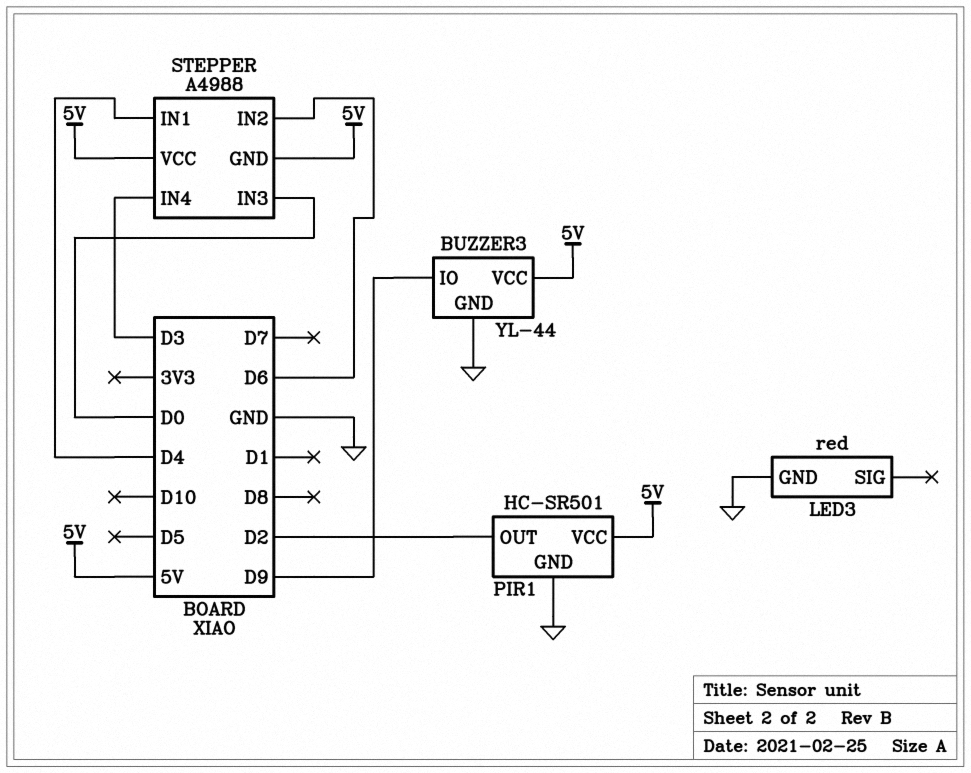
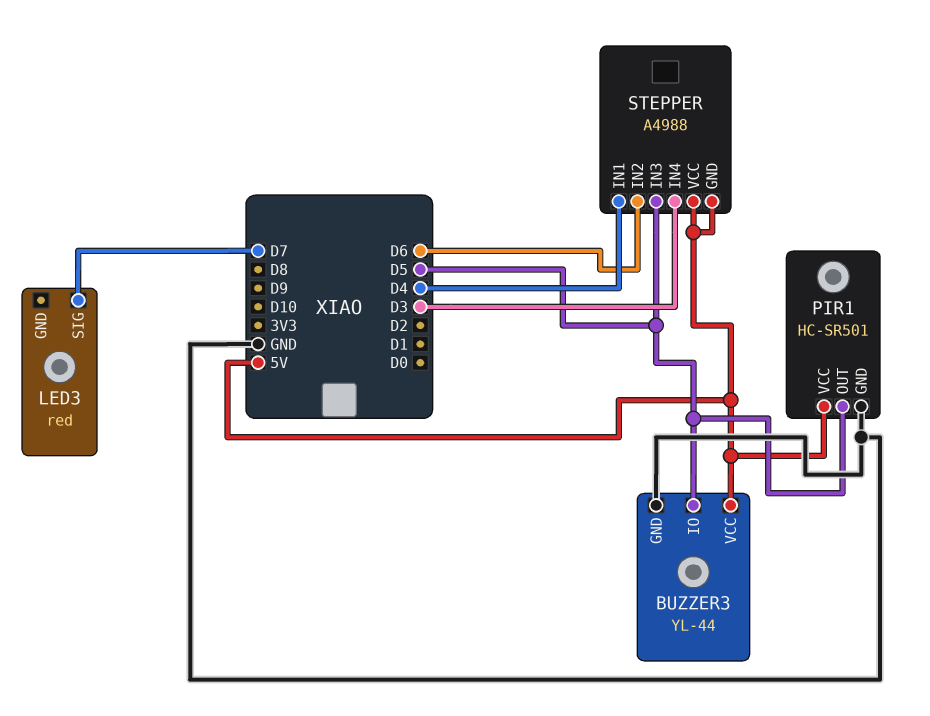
BUZZER3 pin IO: D9 -> D5
LED3 pin GND: GND -> none
LED3 pin SIG: none -> D7
PIR1 pin OUT: D2 -> D5
STEPPER pin IN3: D0 -> D5

